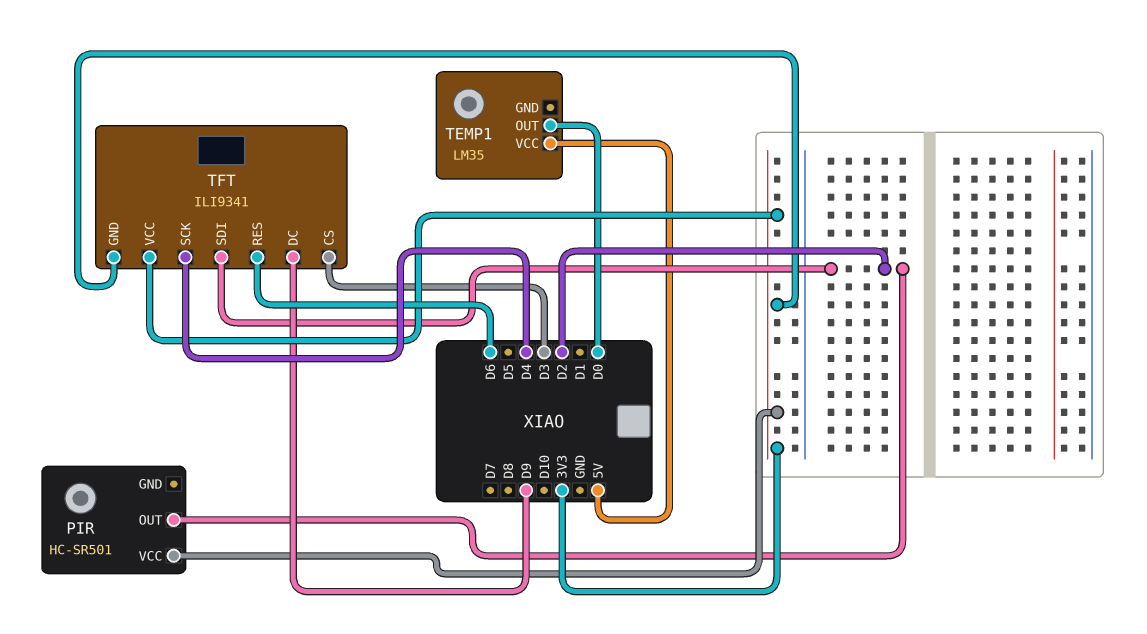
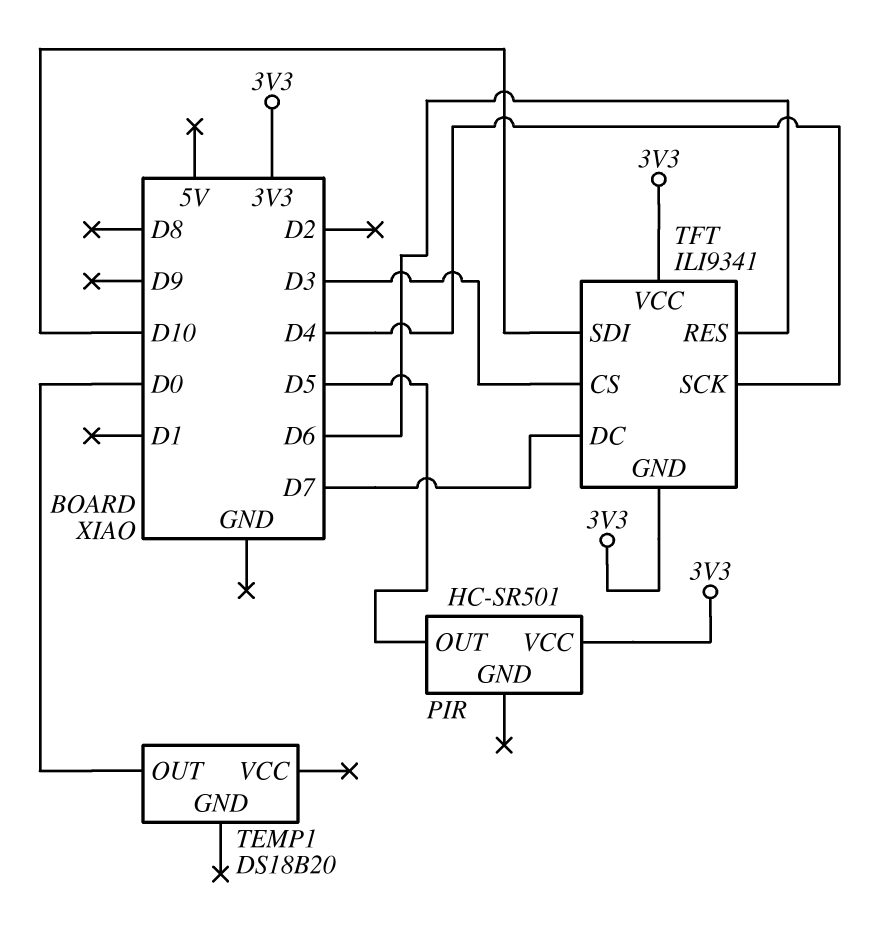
PIR pin OUT: D2 -> D5
TEMP1: LM35 -> DS18B20
TEMP1 pin VCC: 5V -> none
TFT pin DC: D9 -> D7
TFT pin SDI: D2 -> D10

